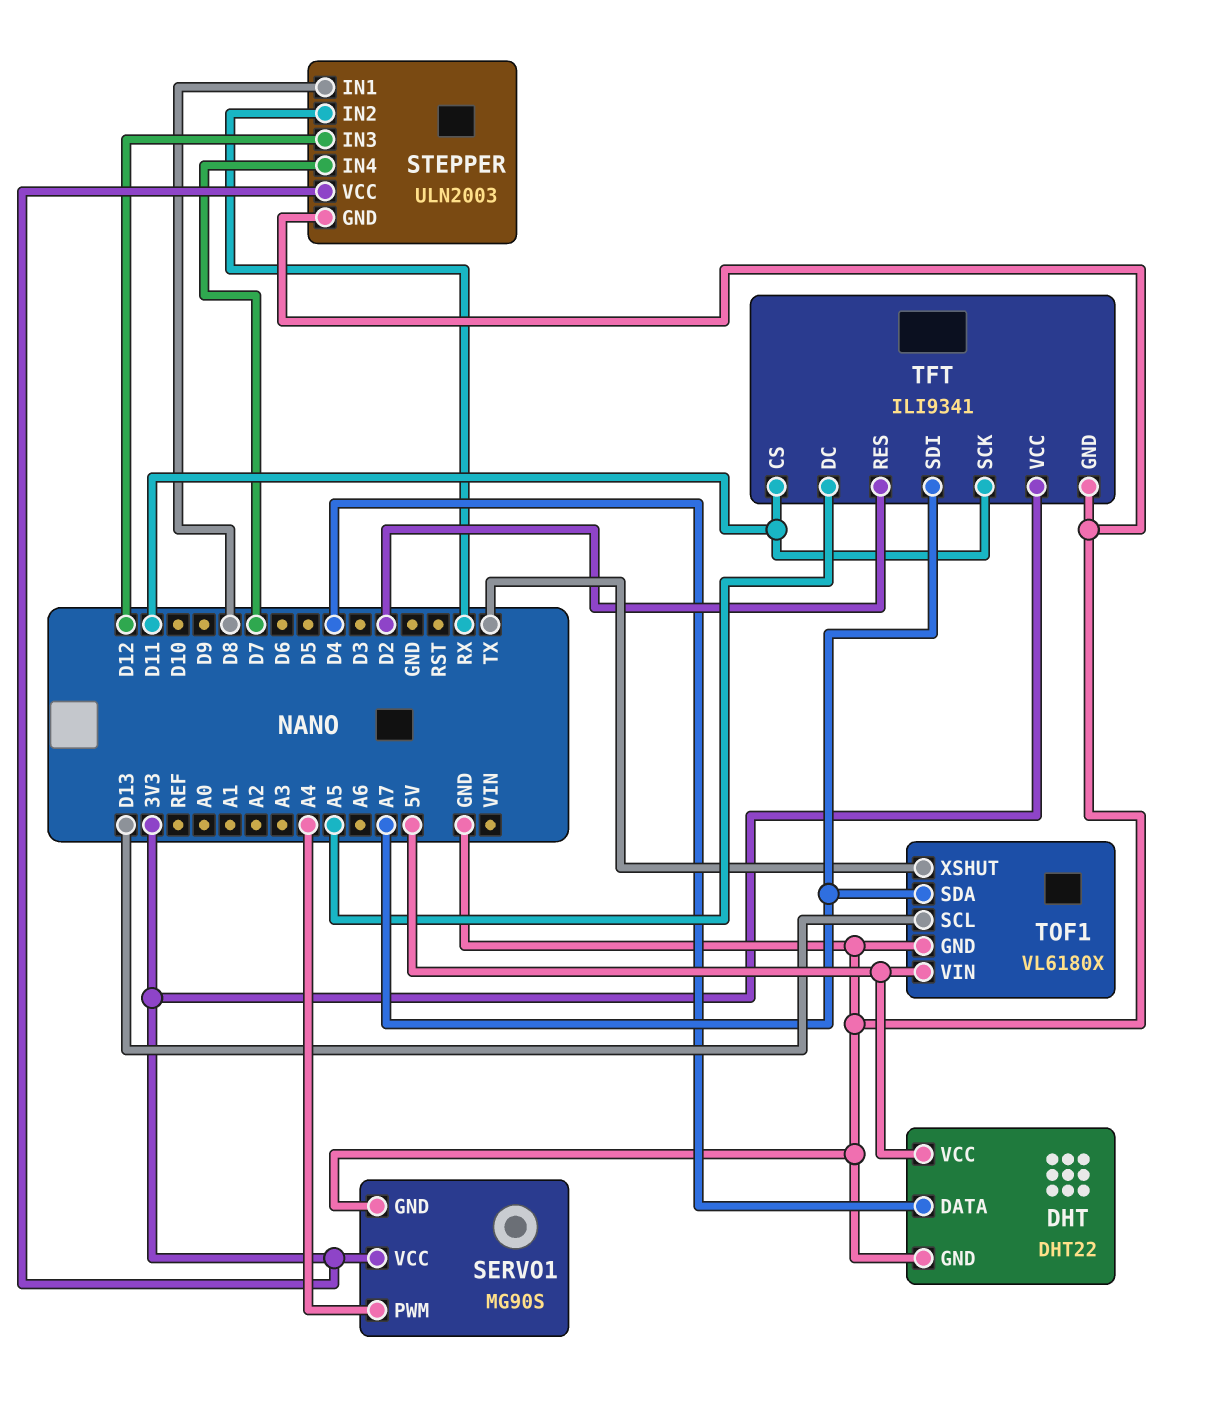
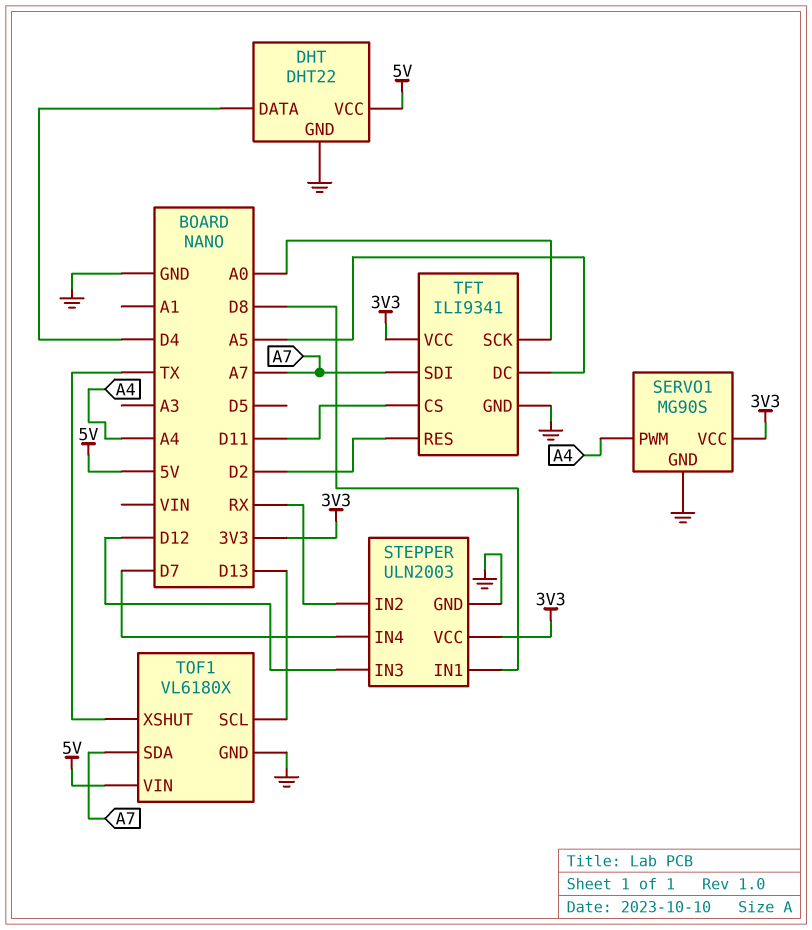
TFT pin SCK: D11 -> A0

